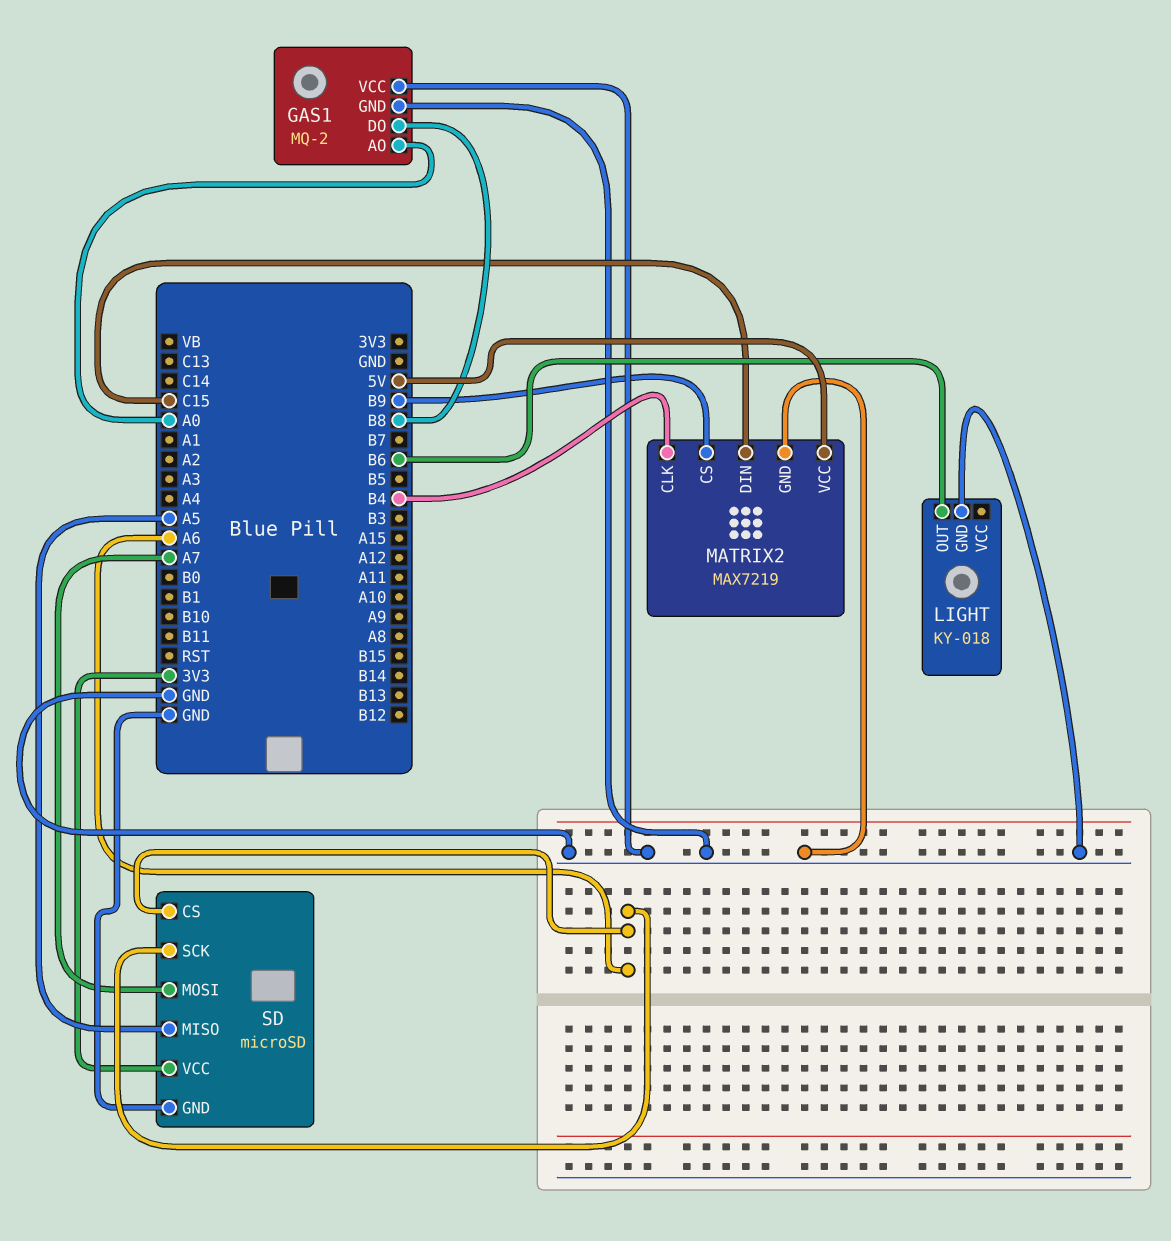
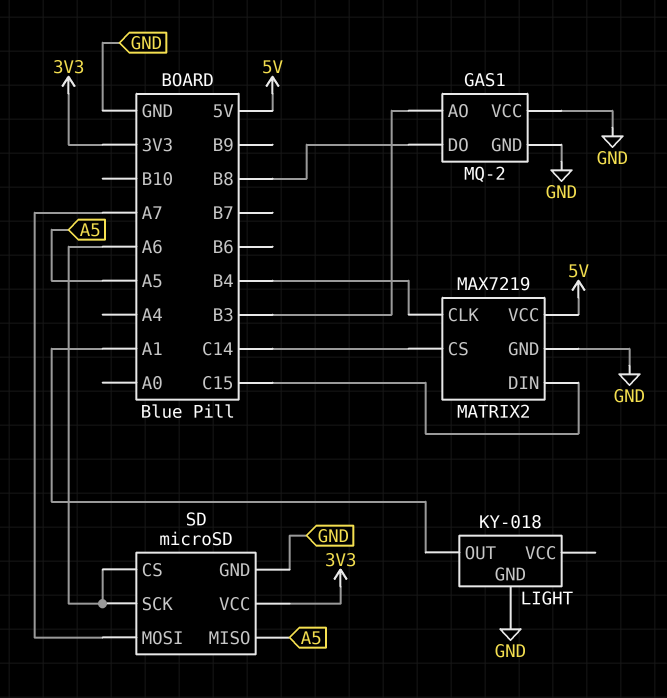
GAS1 pin AO: A0 -> B3
LIGHT pin OUT: B6 -> A1
MATRIX2 pin CS: B9 -> C14

